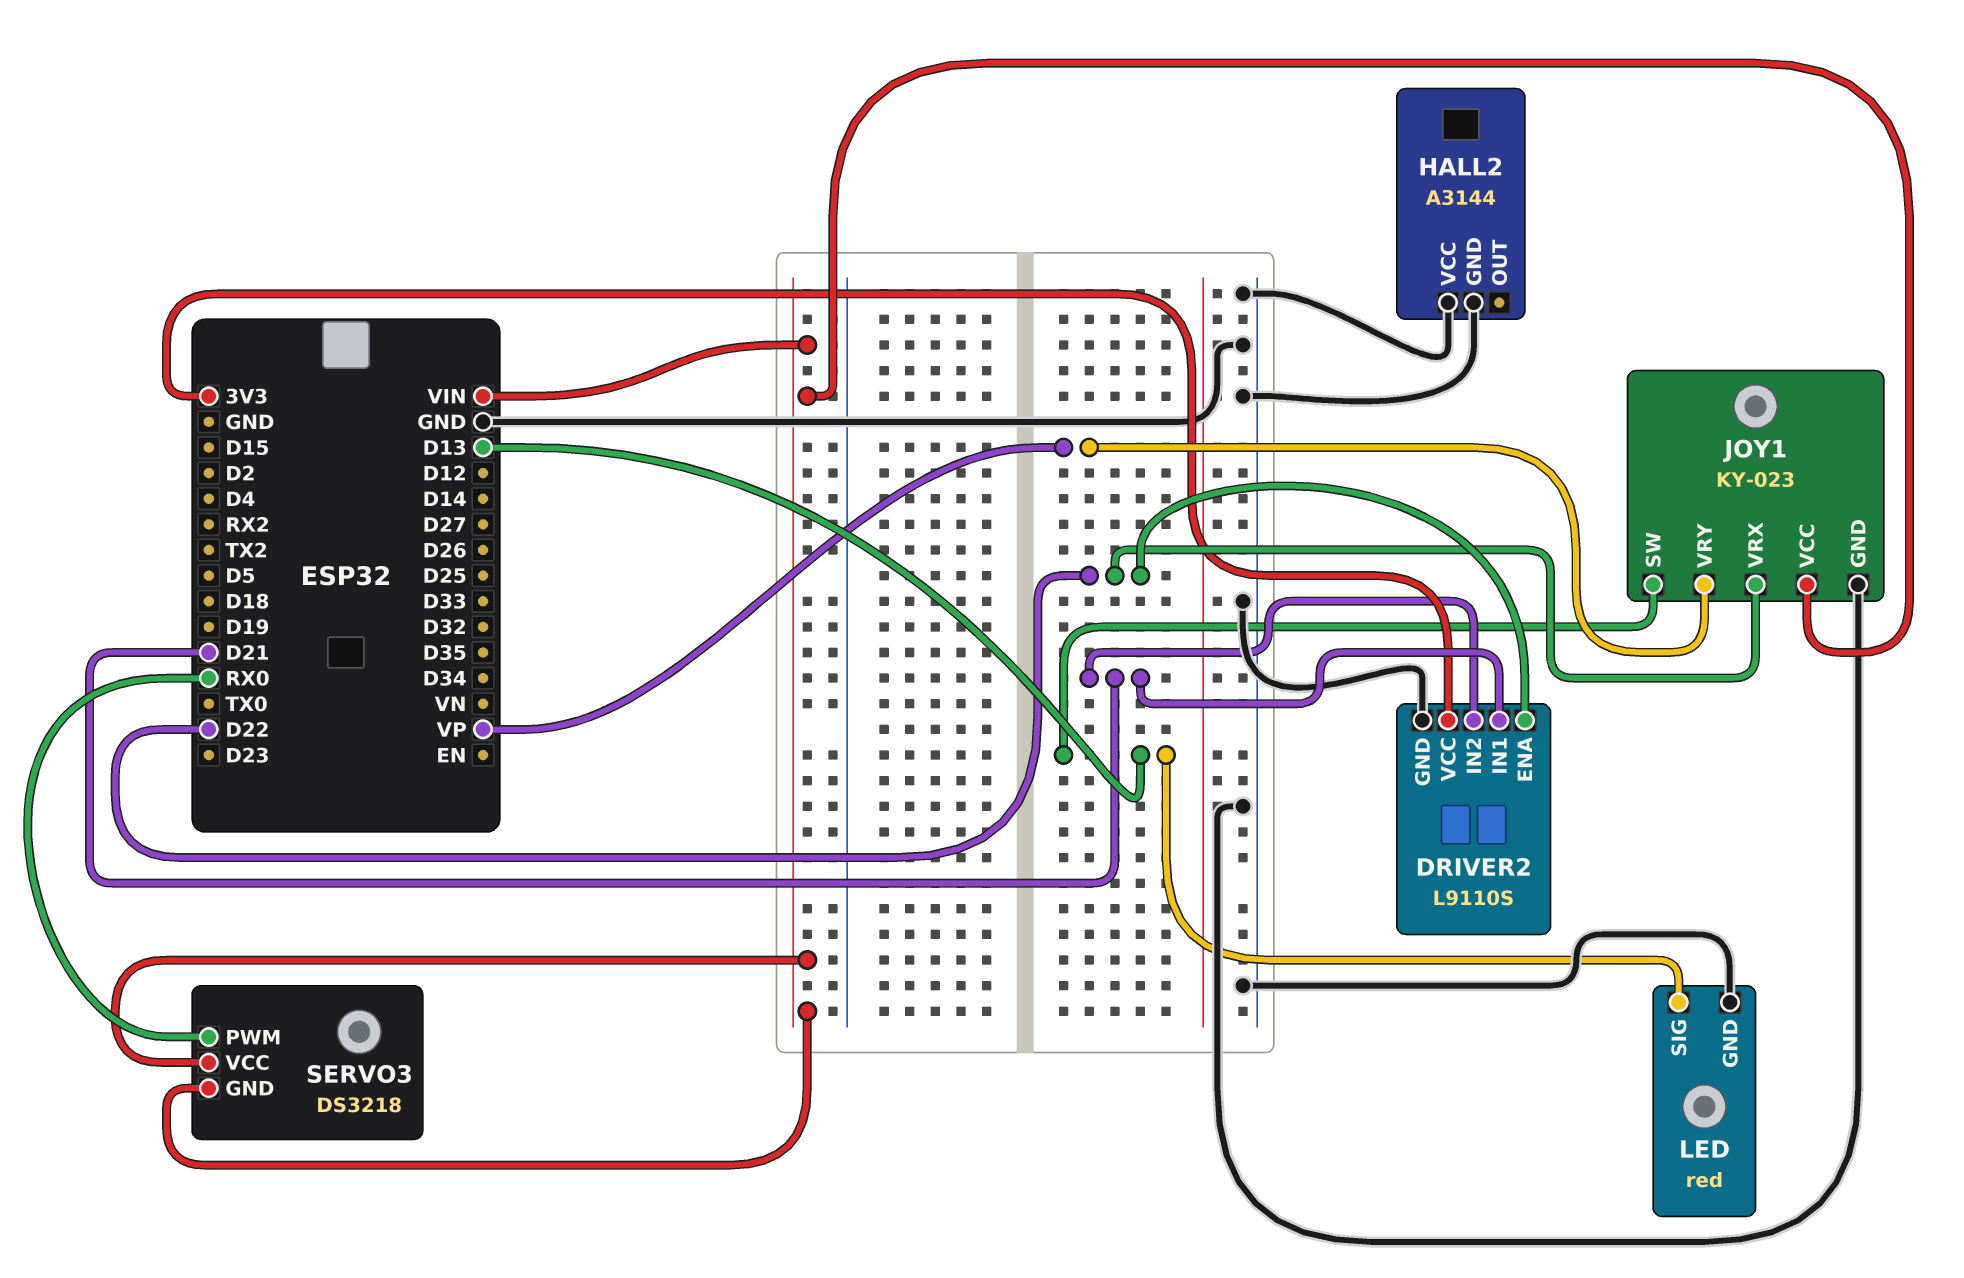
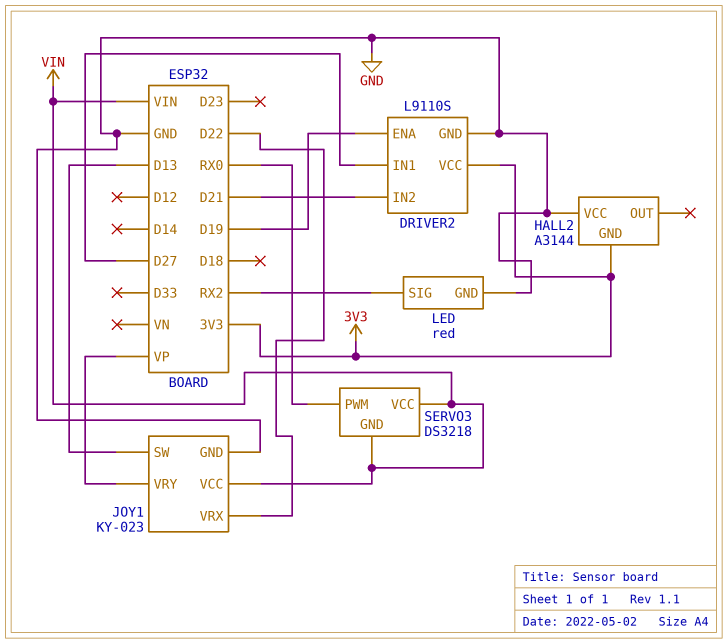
DRIVER2 pin ENA: D22 -> D19
DRIVER2 pin IN1: D21 -> D27
HALL2 pin GND: GND -> 3V3
LED pin SIG: D13 -> RX2

